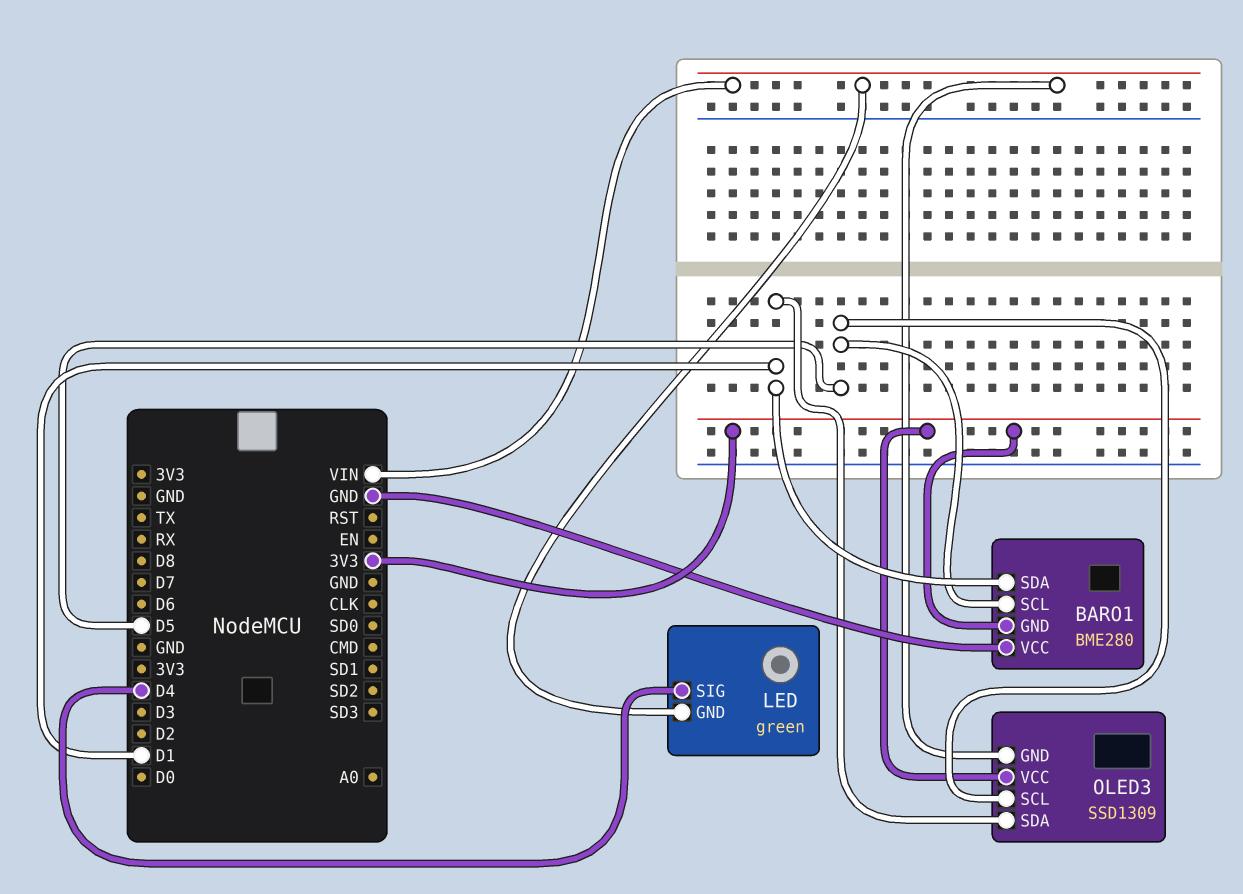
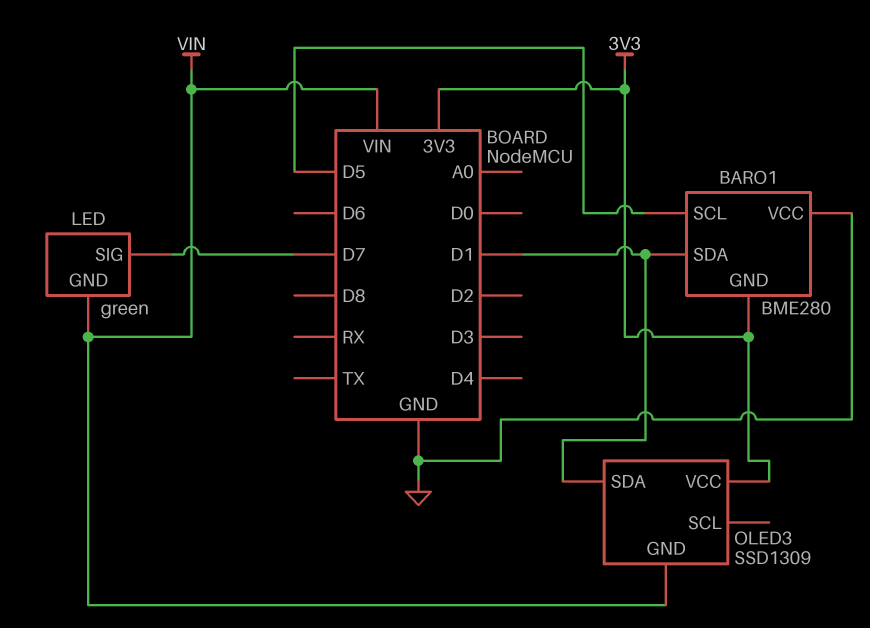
LED pin SIG: D4 -> D7
OLED3 pin SCL: D5 -> none

